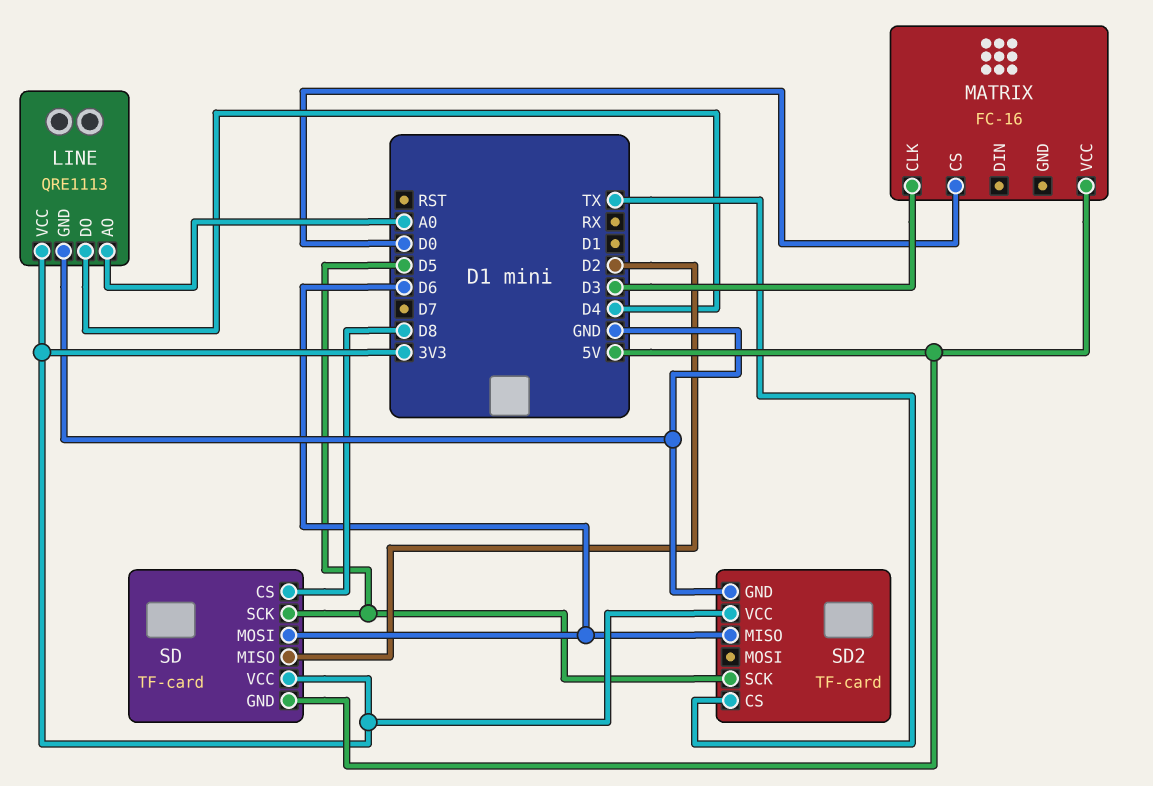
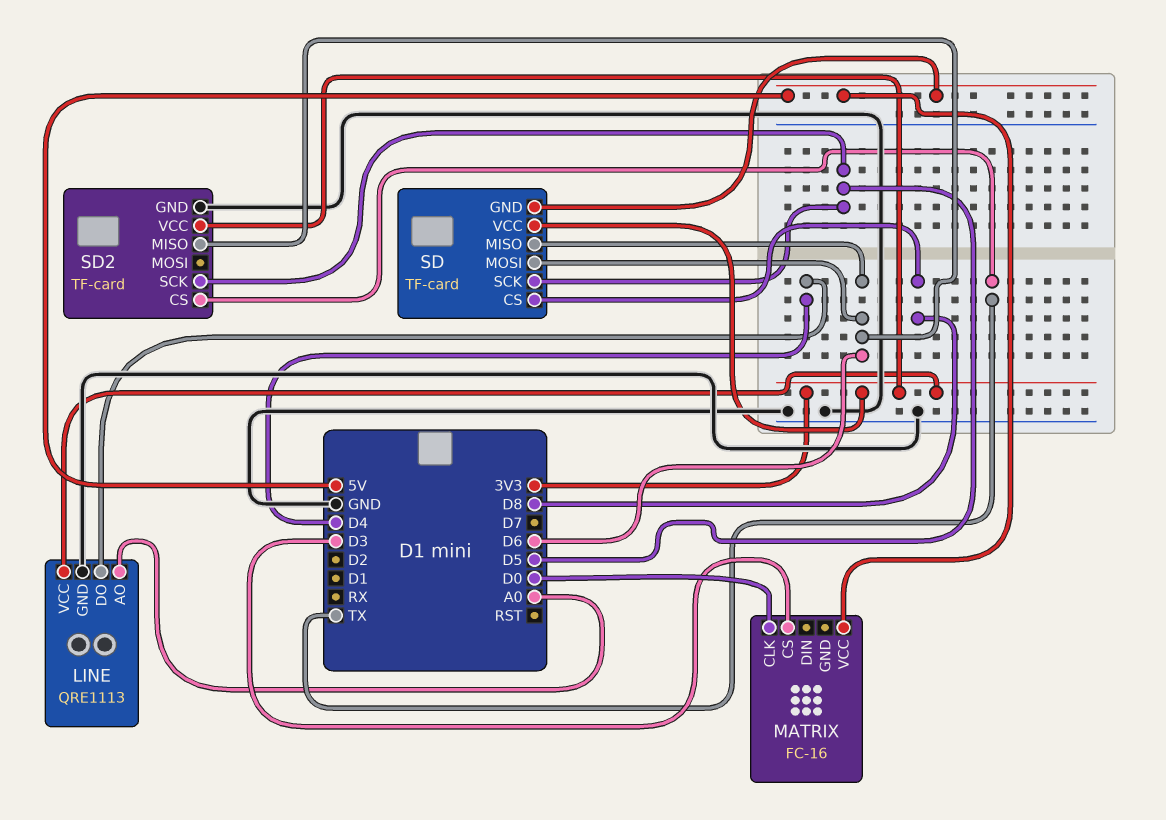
MATRIX pin CLK: D3 -> D0
MATRIX pin CS: D0 -> D3
SD pin MISO: D2 -> D6

